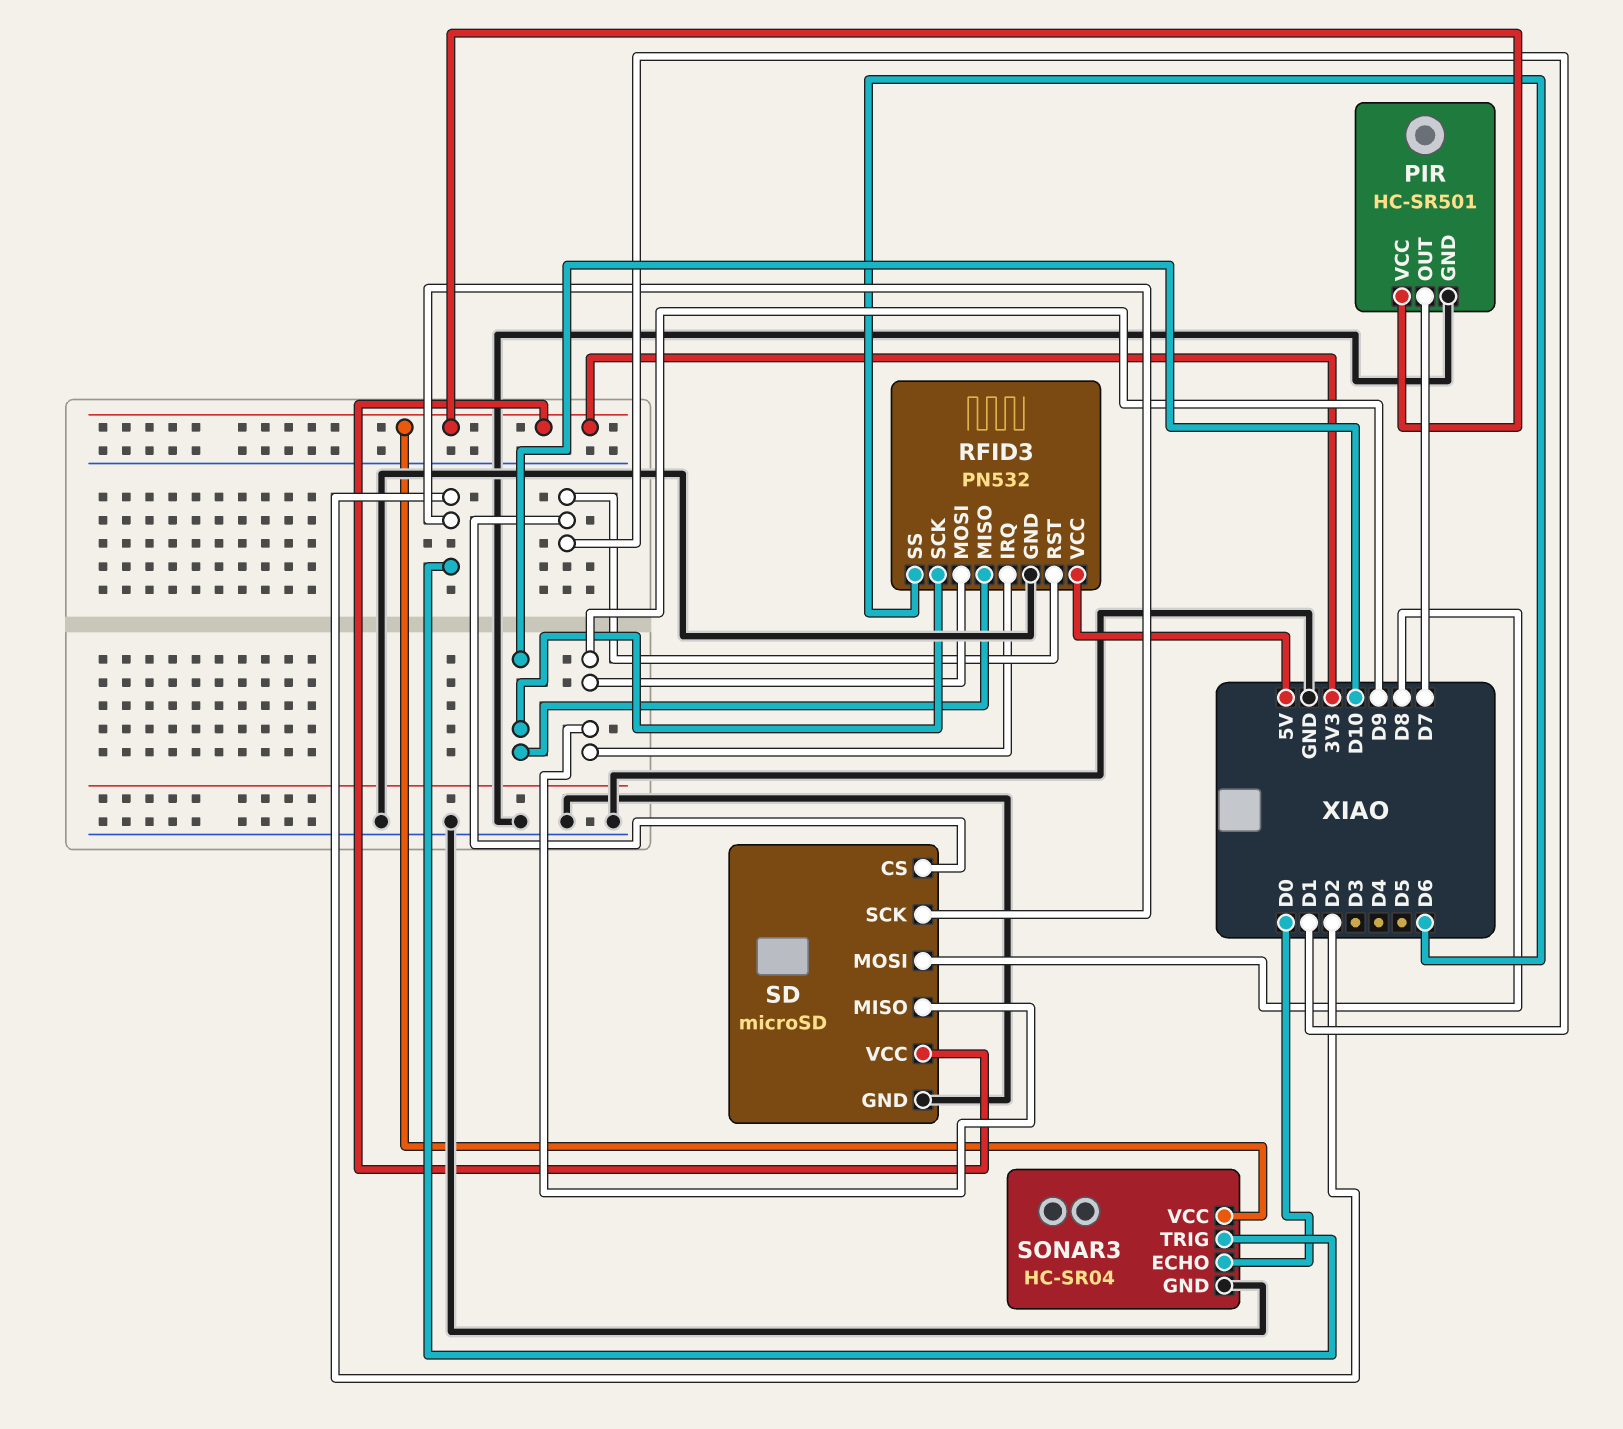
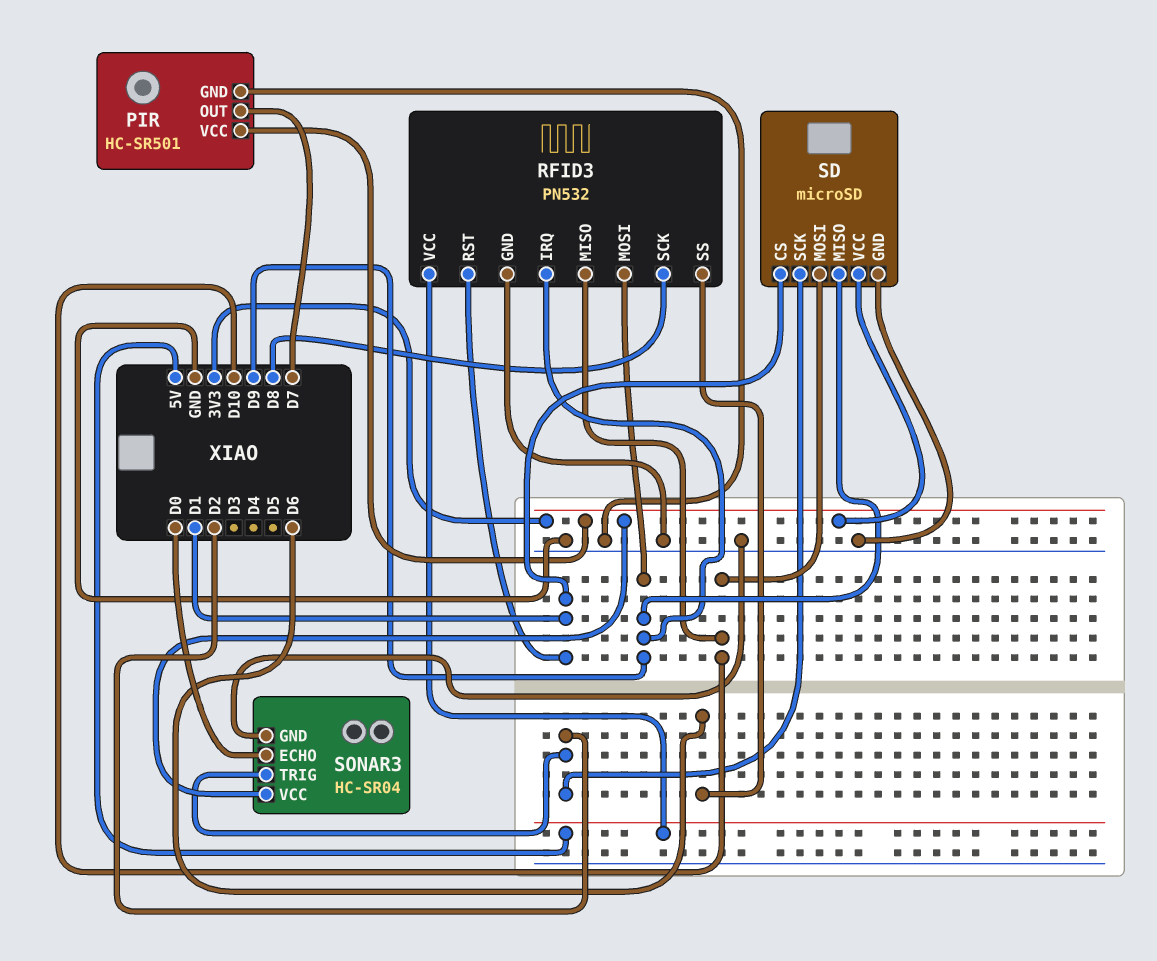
RFID3 pin SCK: D10 -> D8
SD pin MOSI: D8 -> D10

